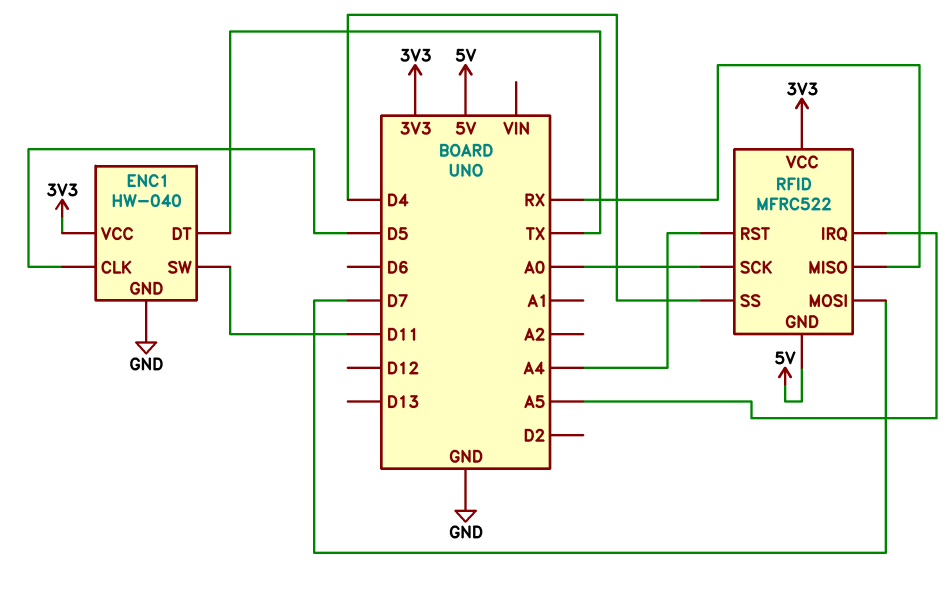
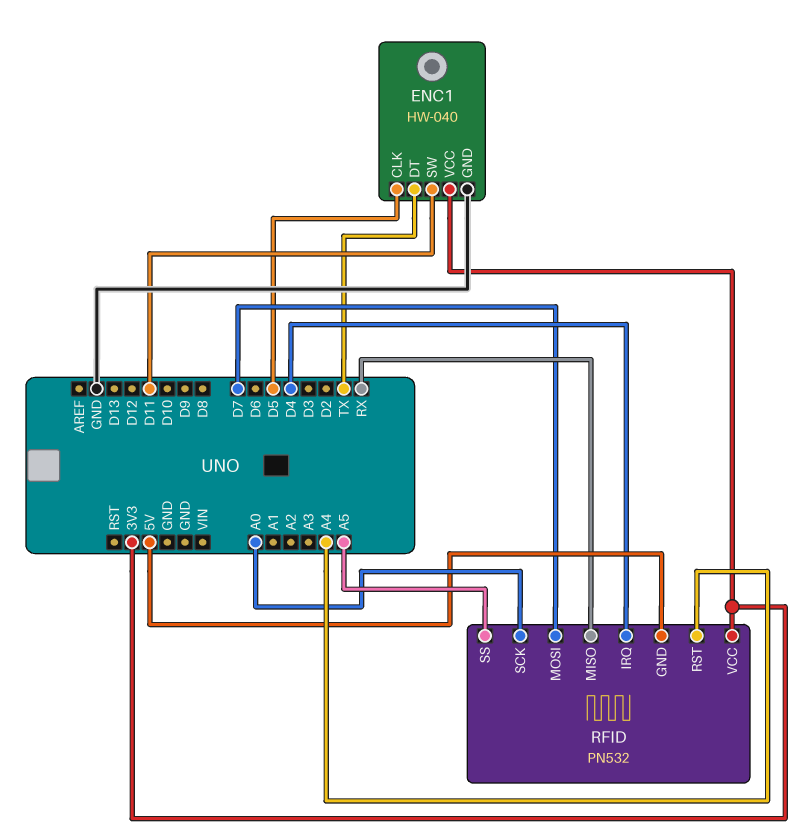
RFID: MFRC522 -> PN532
RFID pin IRQ: A5 -> D4
RFID pin SS: D4 -> A5

